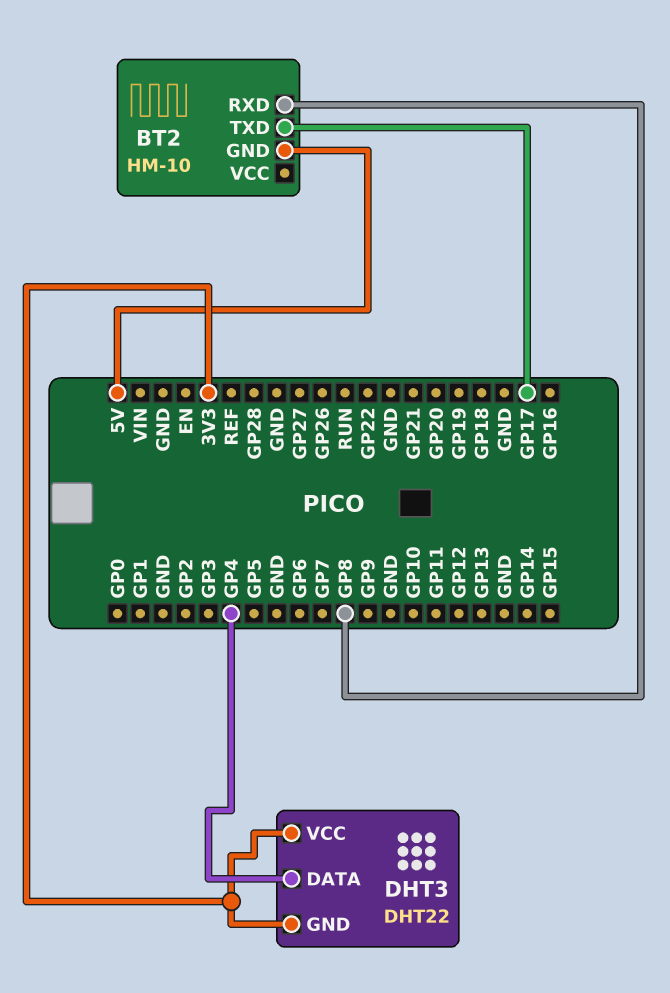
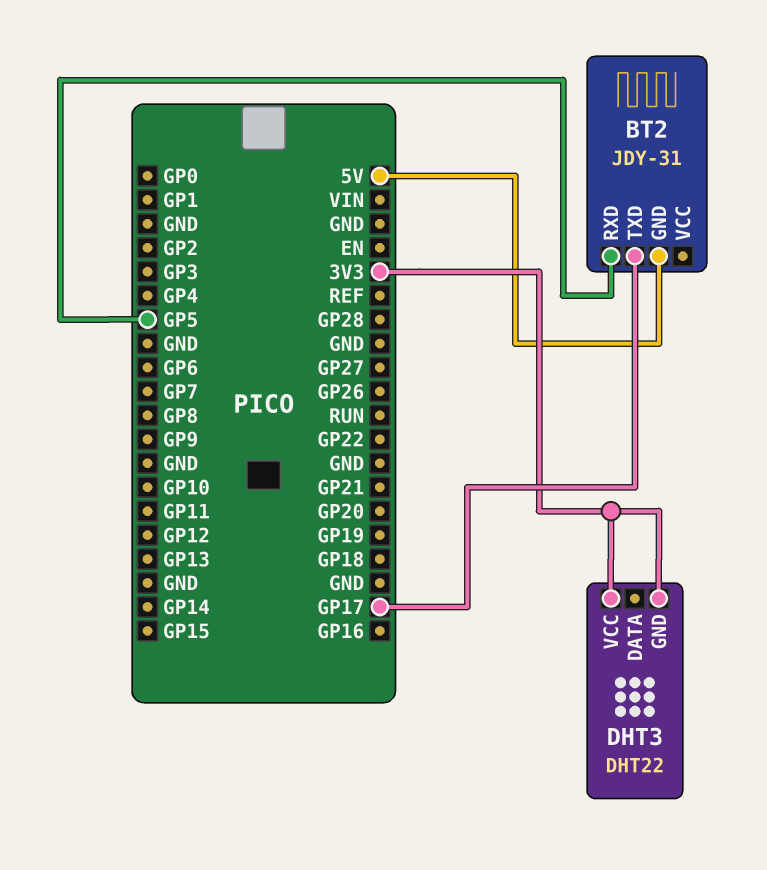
BT2: HM-10 -> JDY-31
BT2 pin RXD: GP8 -> GP5
DHT3 pin DATA: GP4 -> none

